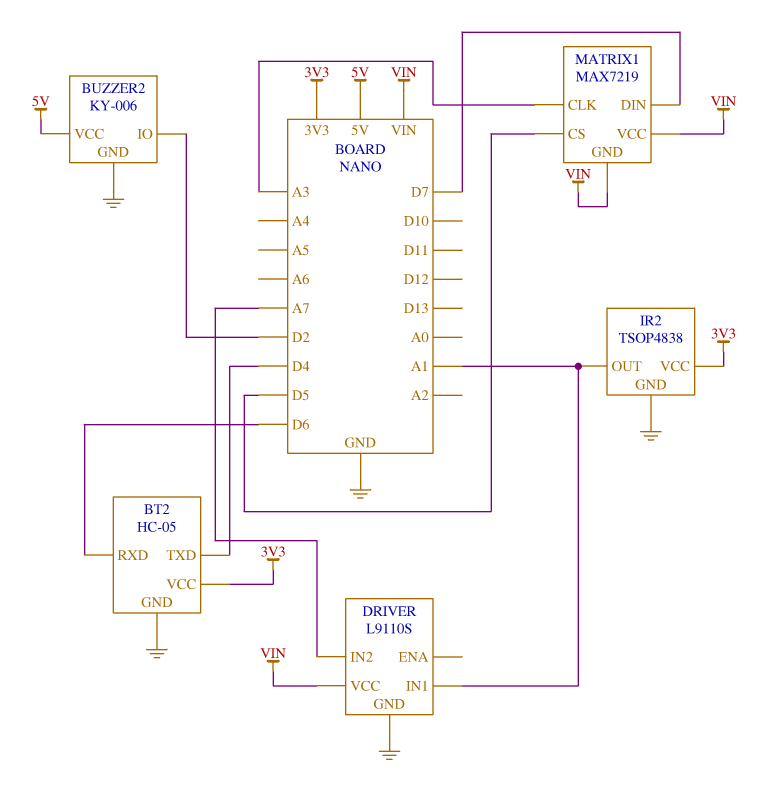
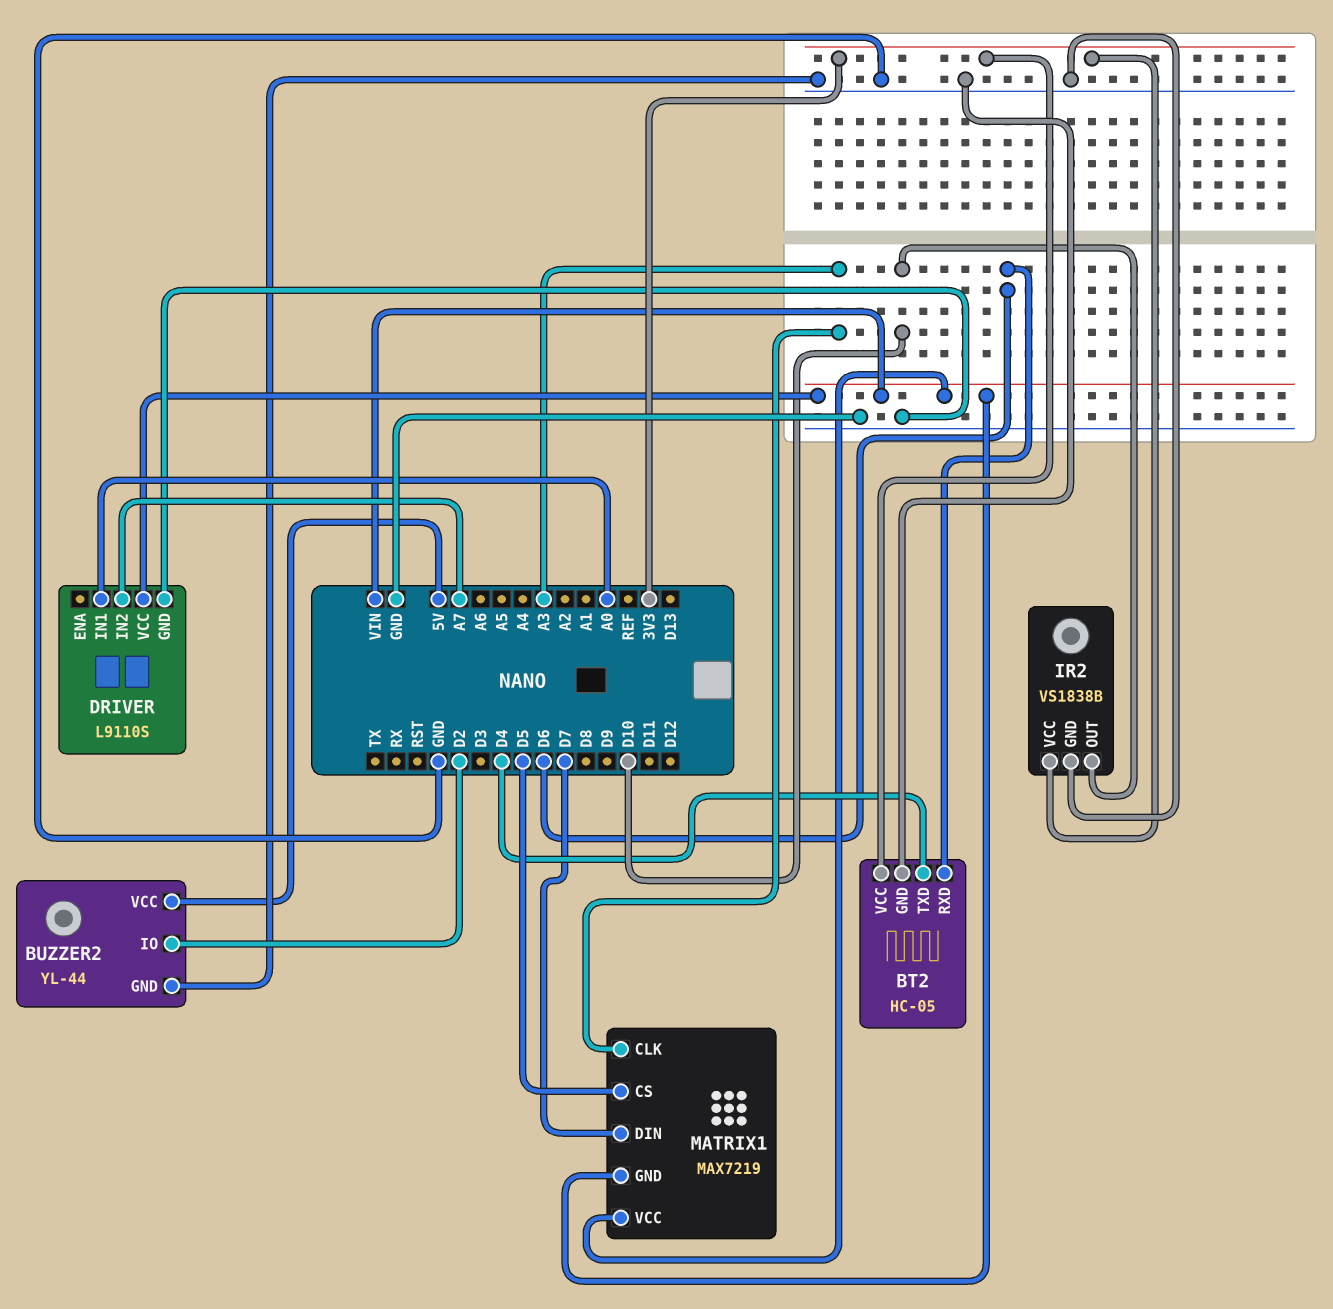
BUZZER2: KY-006 -> YL-44
DRIVER pin IN1: A1 -> A0
IR2: TSOP4838 -> VS1838B
IR2 pin OUT: A1 -> D10

